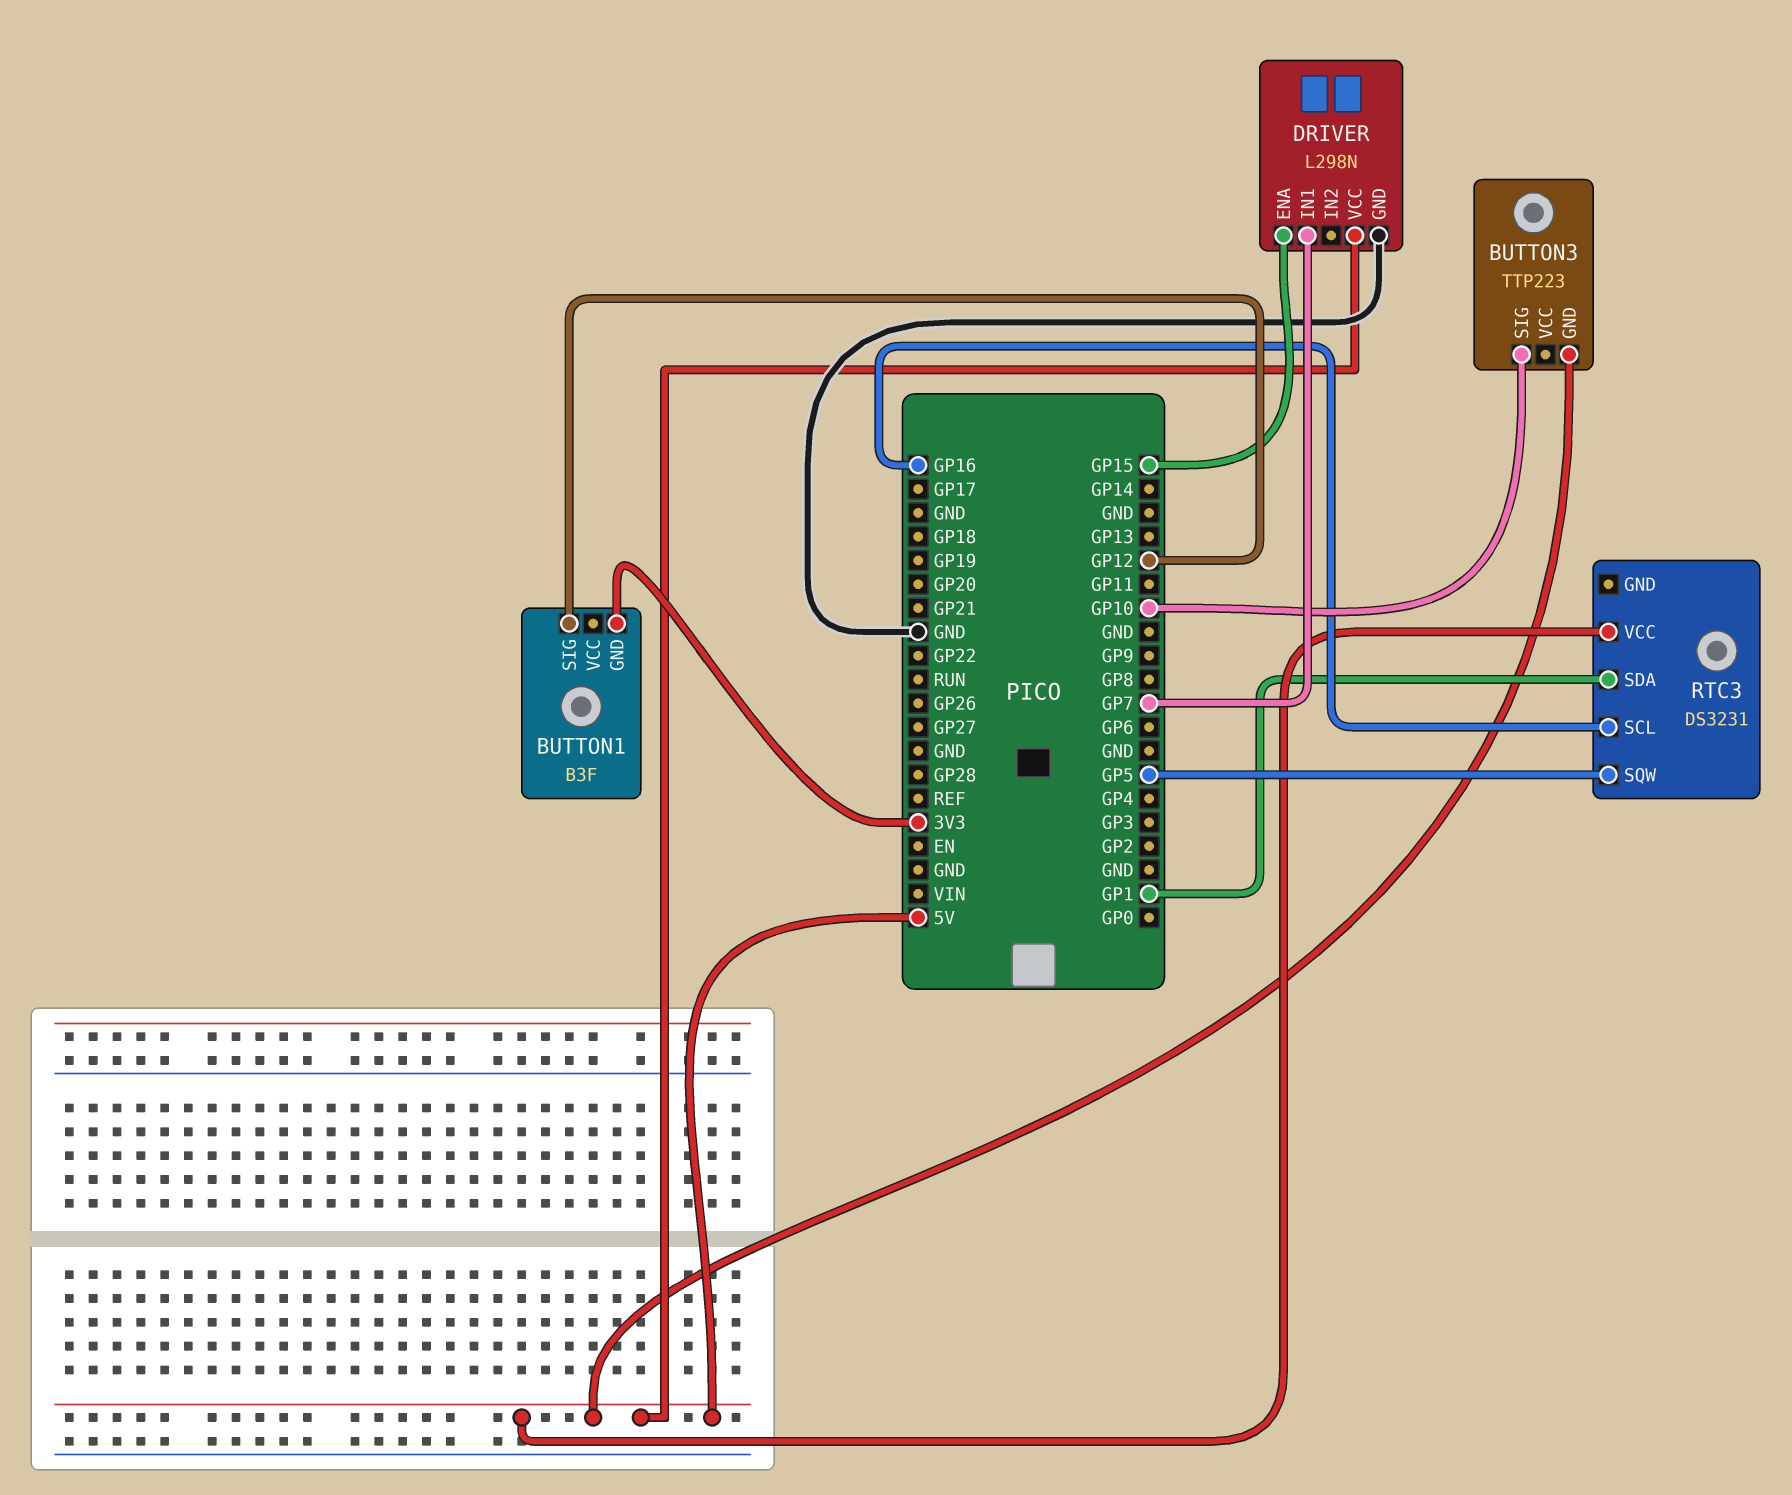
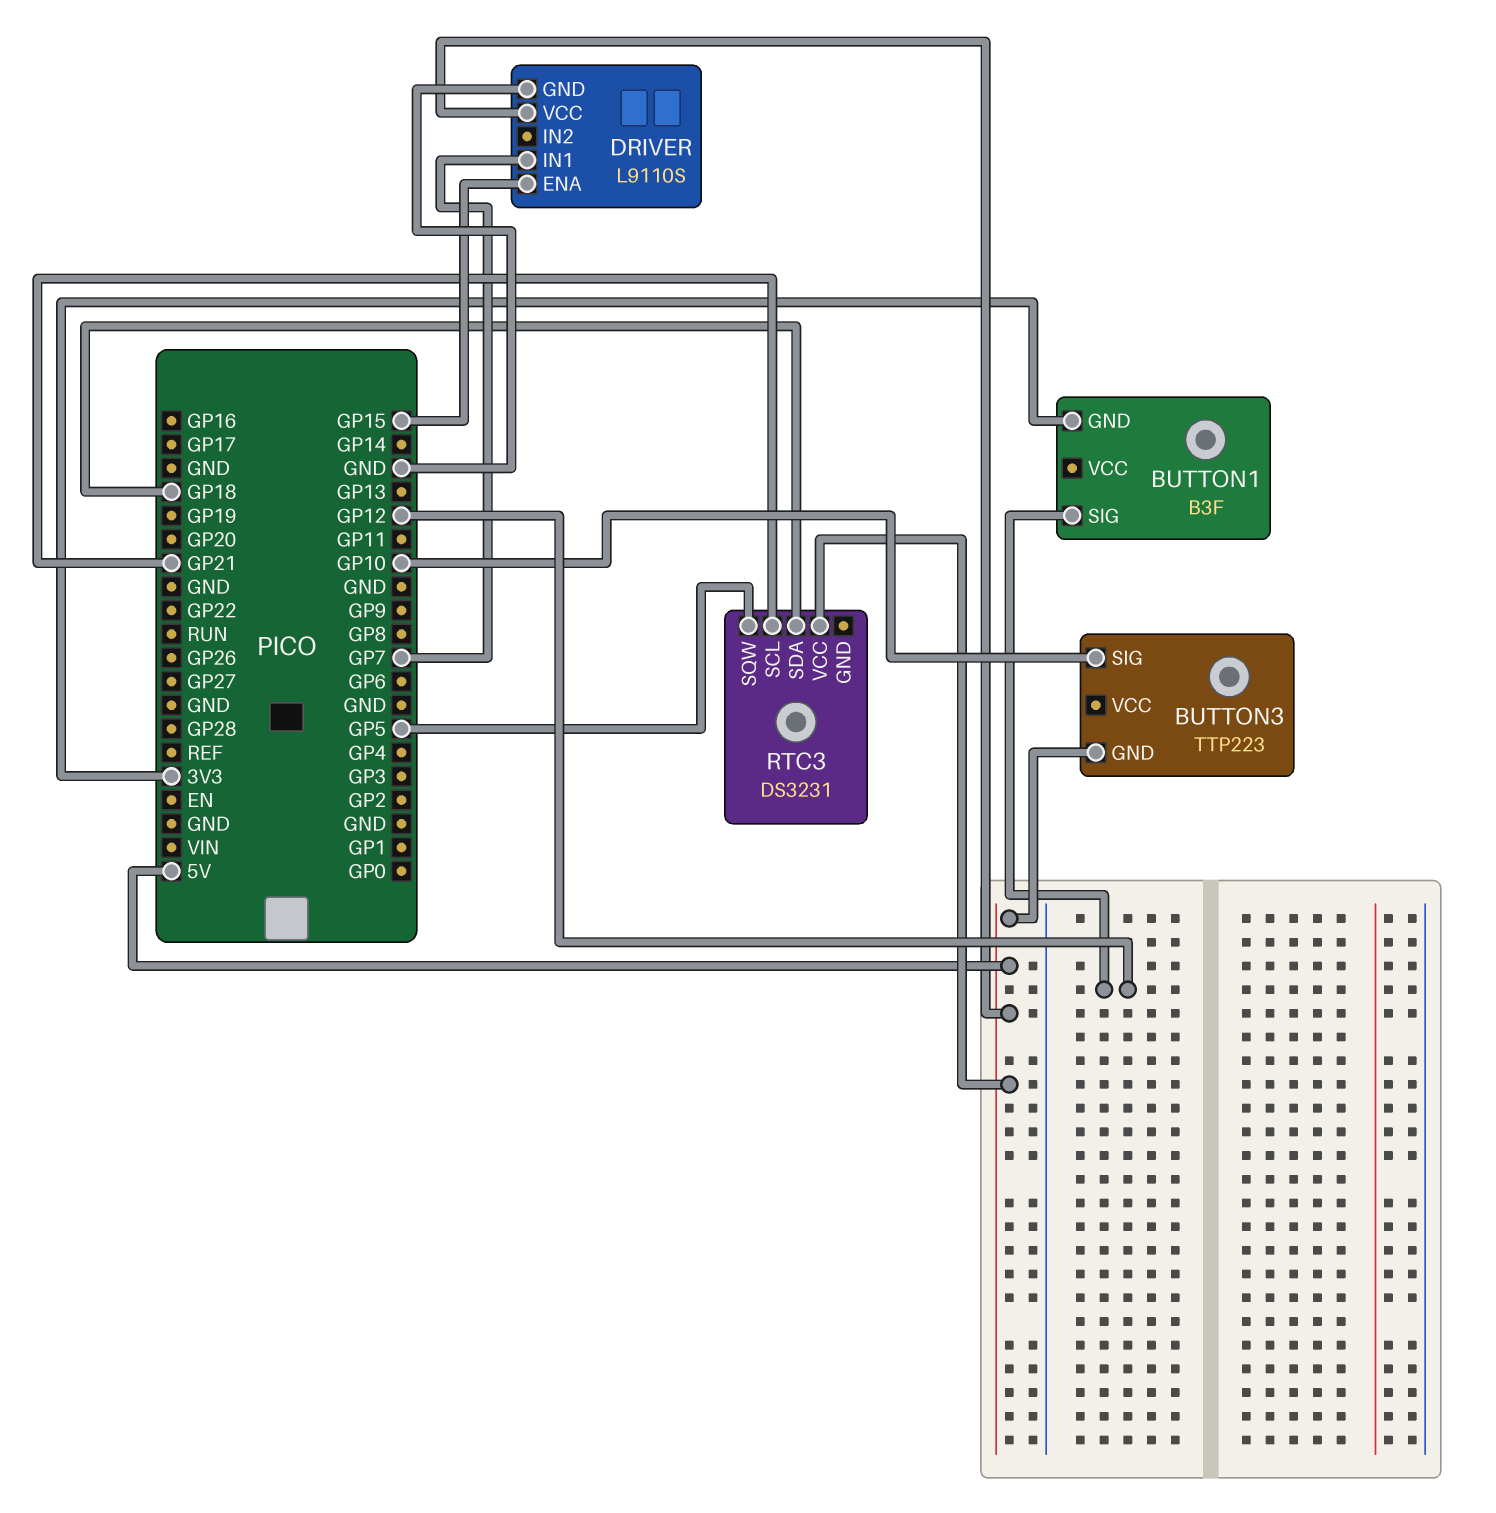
DRIVER: L298N -> L9110S
RTC3 pin SCL: GP16 -> GP21
RTC3 pin SDA: GP1 -> GP18

